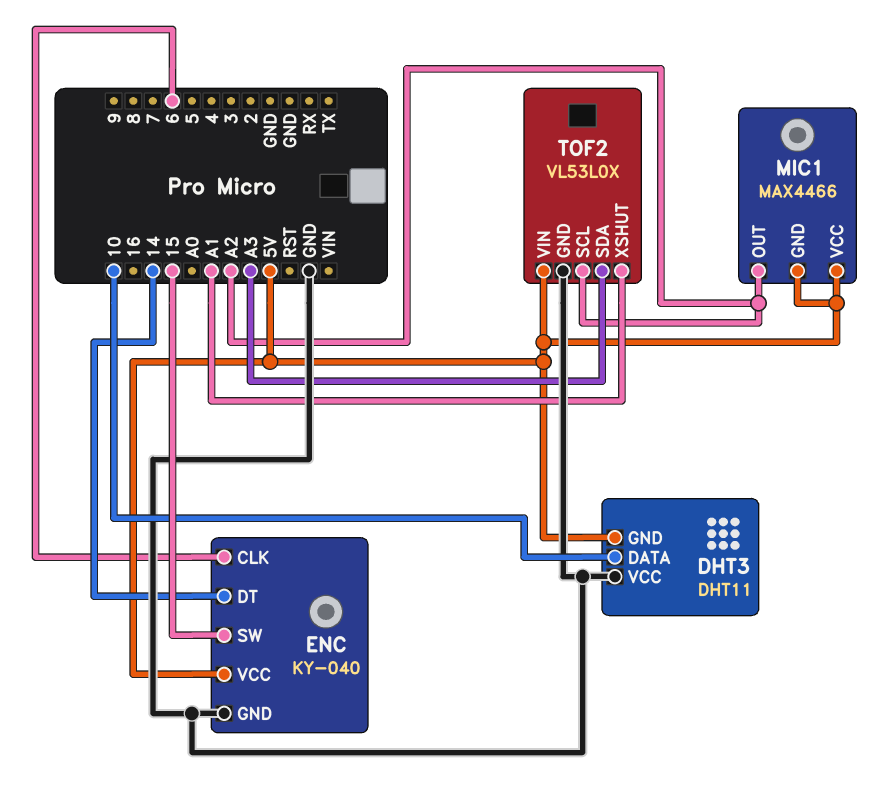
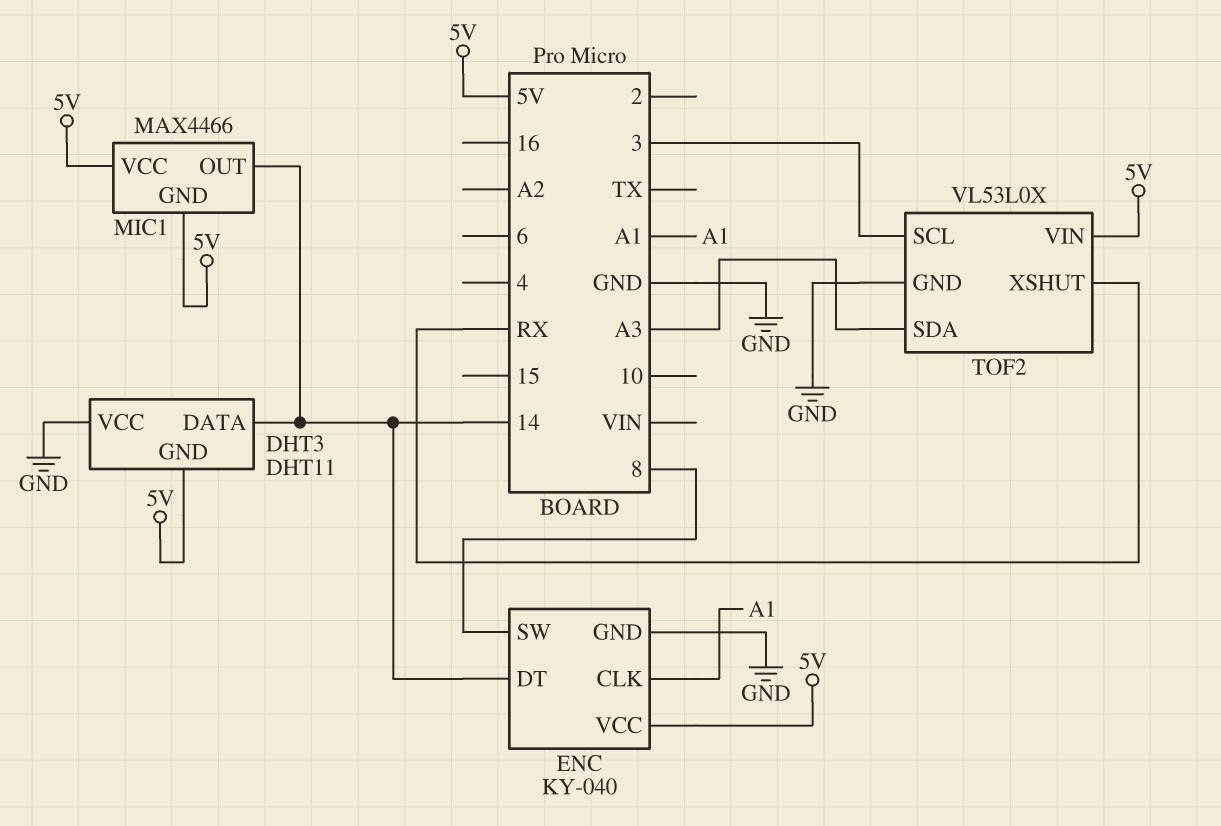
DHT3 pin DATA: 10 -> 14
ENC pin CLK: 6 -> A1
ENC pin SW: 15 -> 8
MIC1 pin OUT: A2 -> 14
TOF2 pin SCL: A2 -> 3
TOF2 pin XSHUT: A1 -> RX

